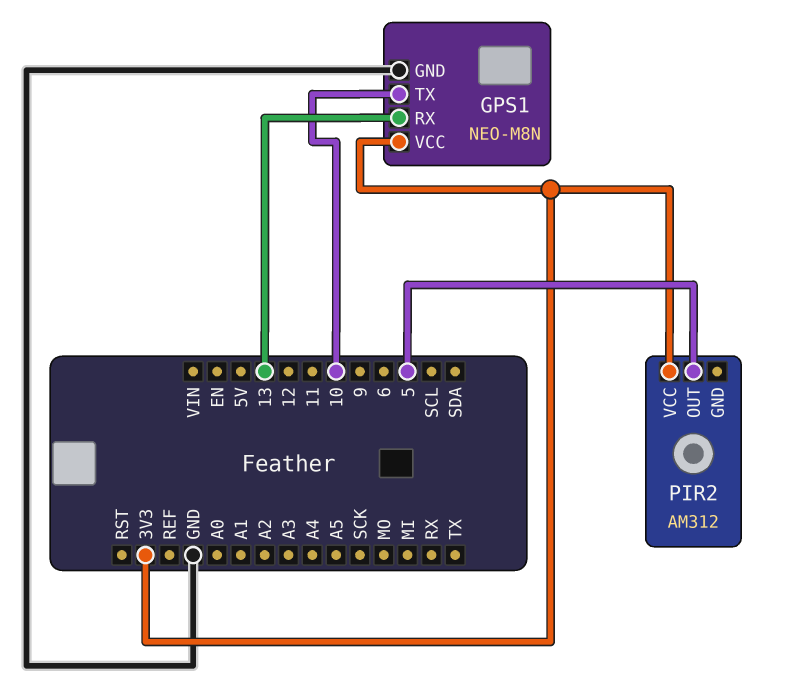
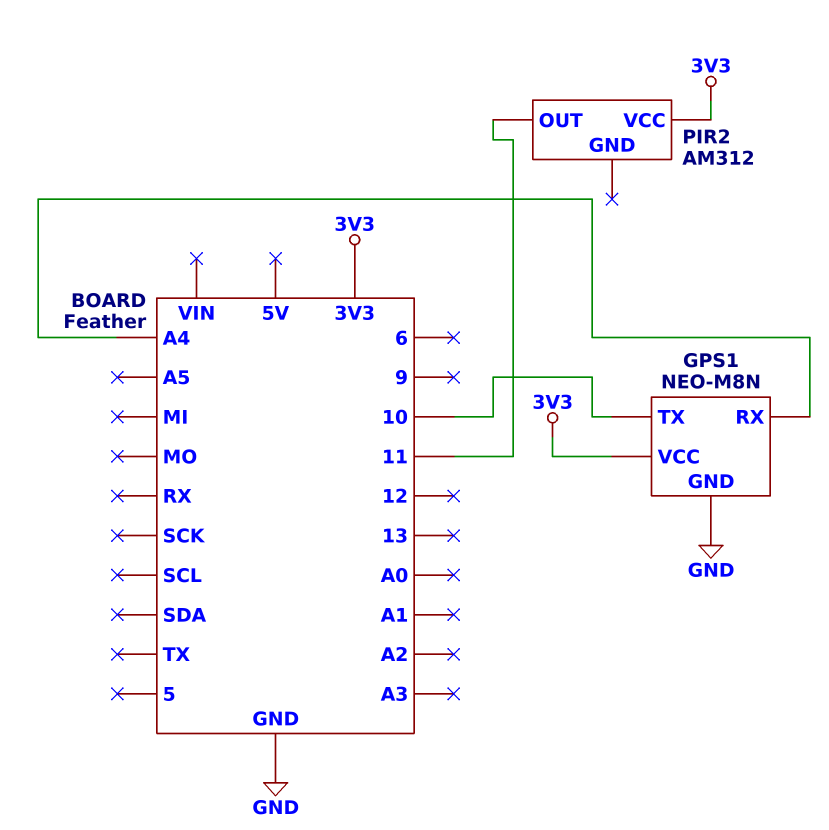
GPS1 pin RX: 13 -> A4
PIR2 pin OUT: 5 -> 11

